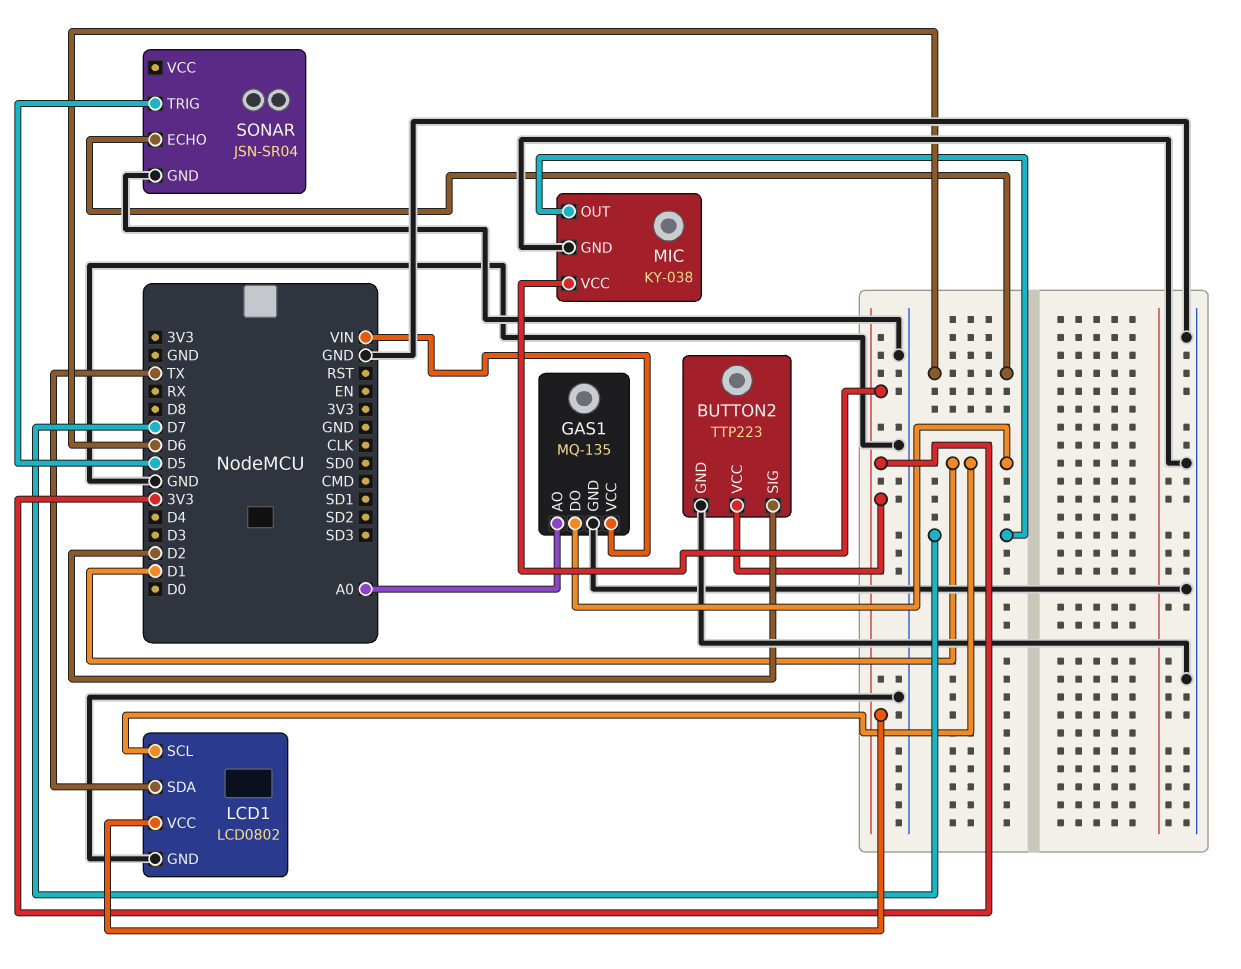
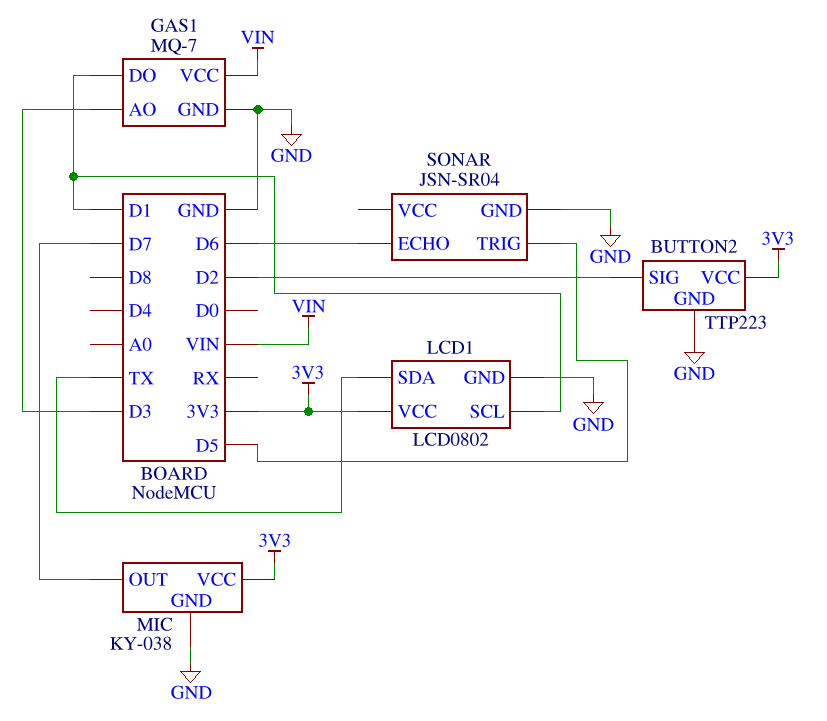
GAS1: MQ-135 -> MQ-7
GAS1 pin AO: A0 -> D3

